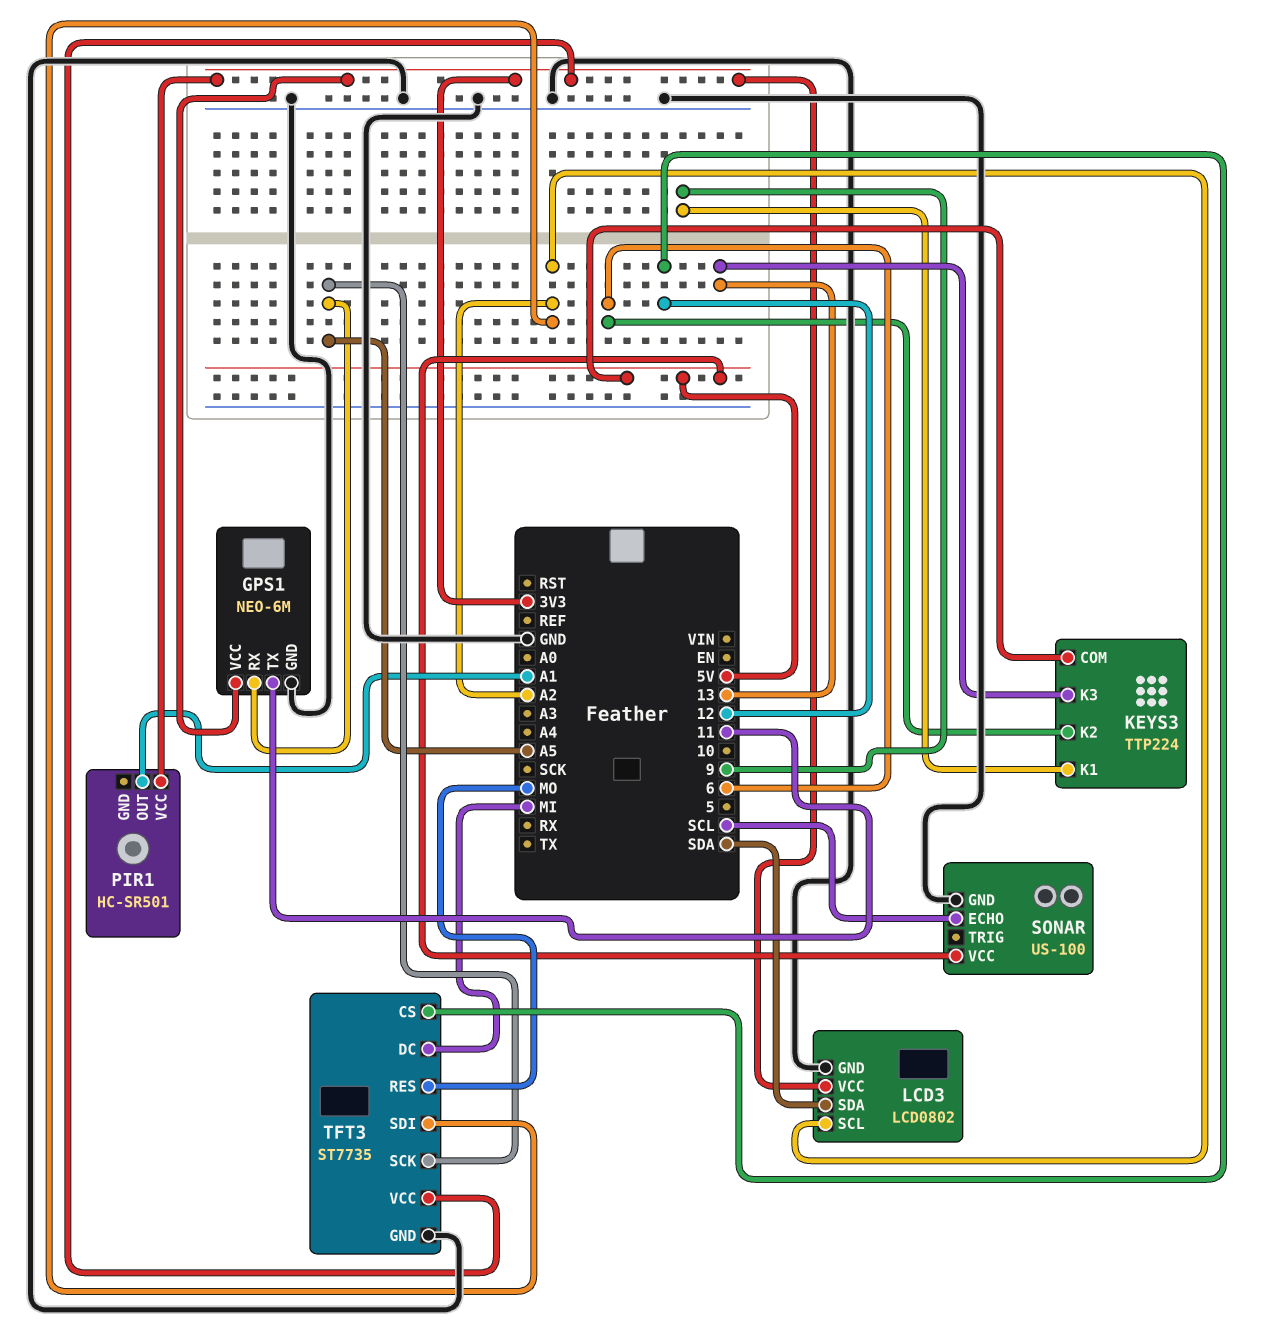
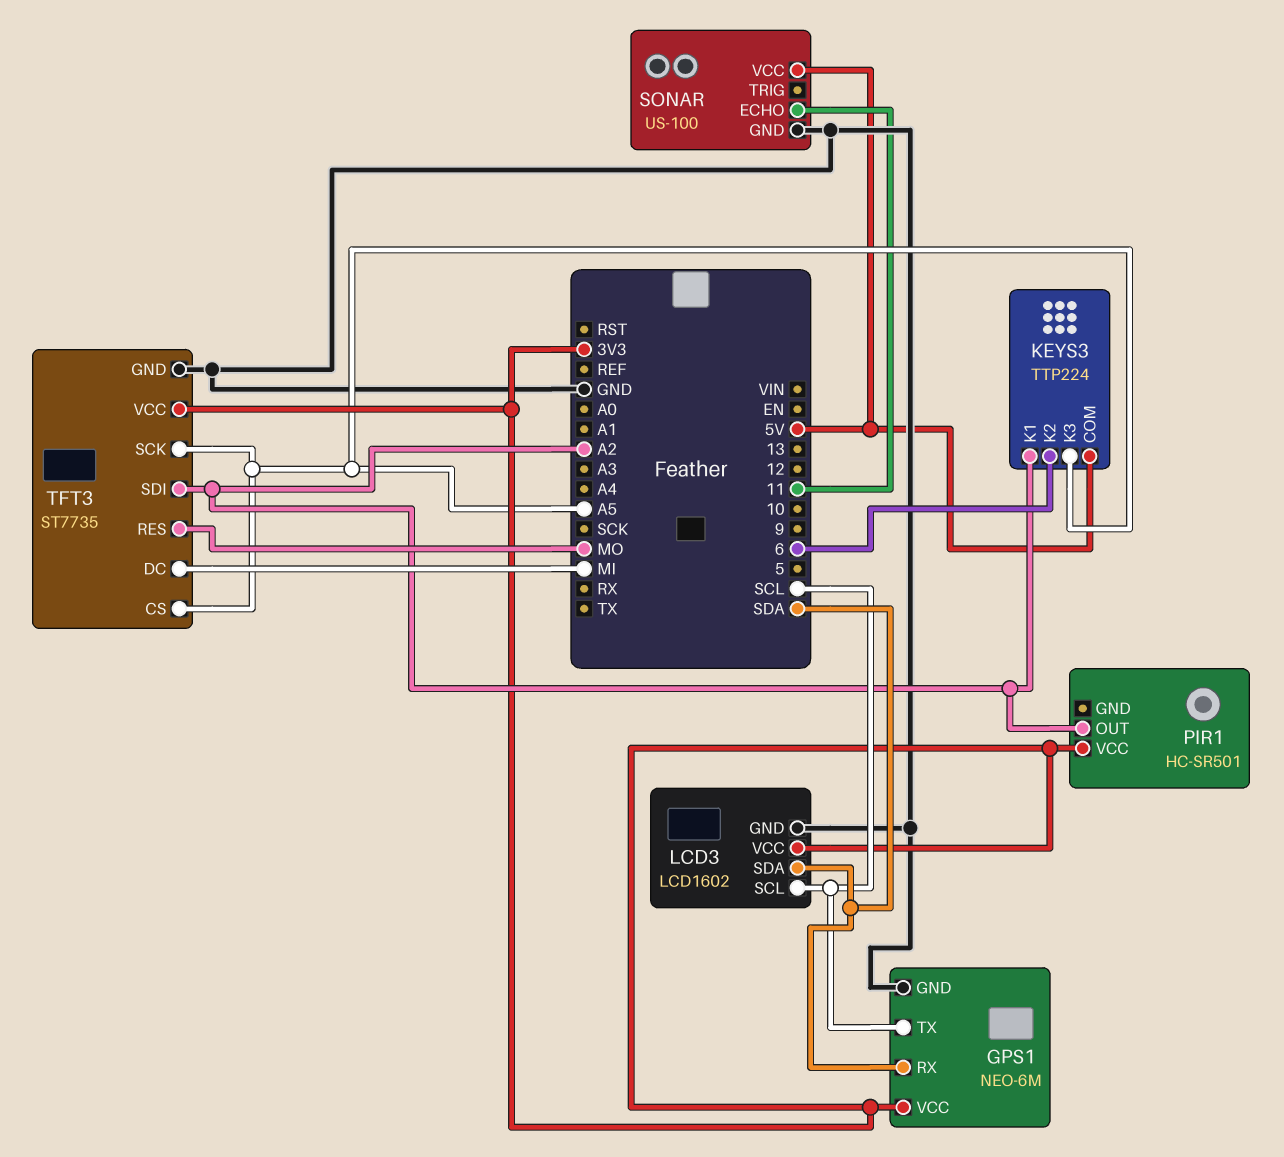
GPS1 pin RX: A5 -> SDA
GPS1 pin TX: 11 -> SCL
KEYS3 pin K1: 9 -> A2
KEYS3 pin K3: 13 -> A5
LCD3: LCD0802 -> LCD1602
LCD3 pin SCL: A2 -> SCL
PIR1 pin OUT: A1 -> A2
SONAR pin ECHO: SCL -> 11
TFT3 pin CS: 12 -> A5

